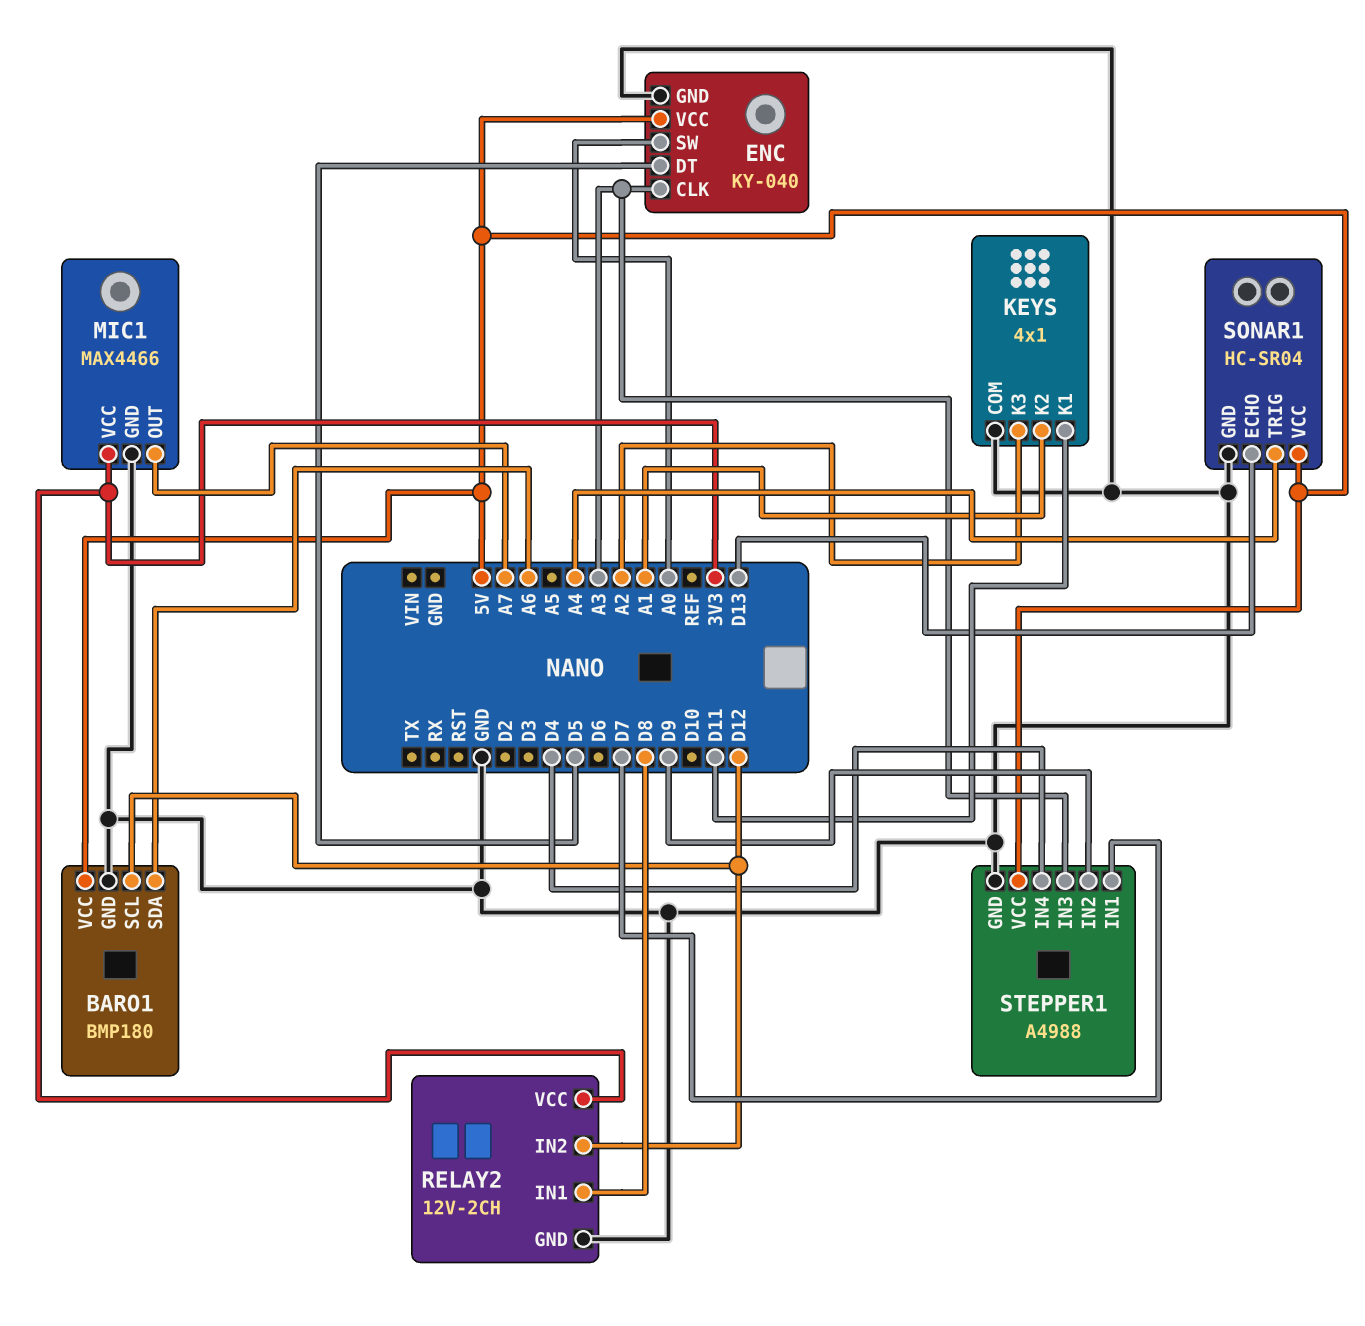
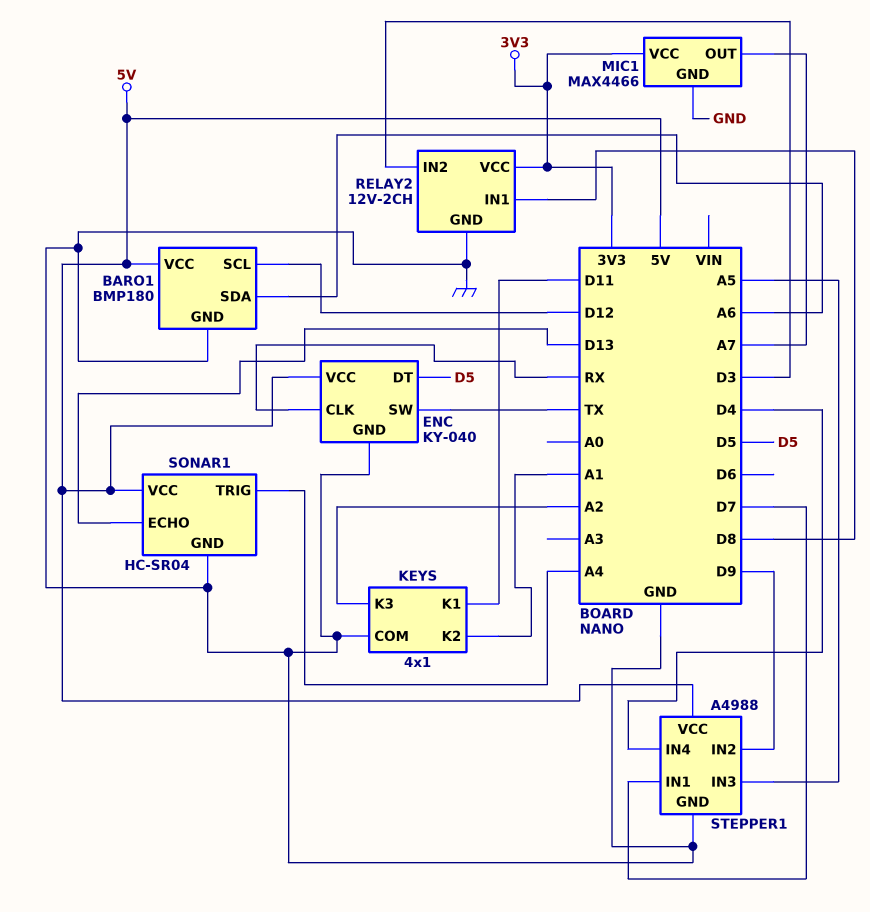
ENC pin CLK: A3 -> RX
ENC pin SW: A0 -> TX
RELAY2 pin IN2: D12 -> D3
STEPPER1 pin IN3: A3 -> A5

